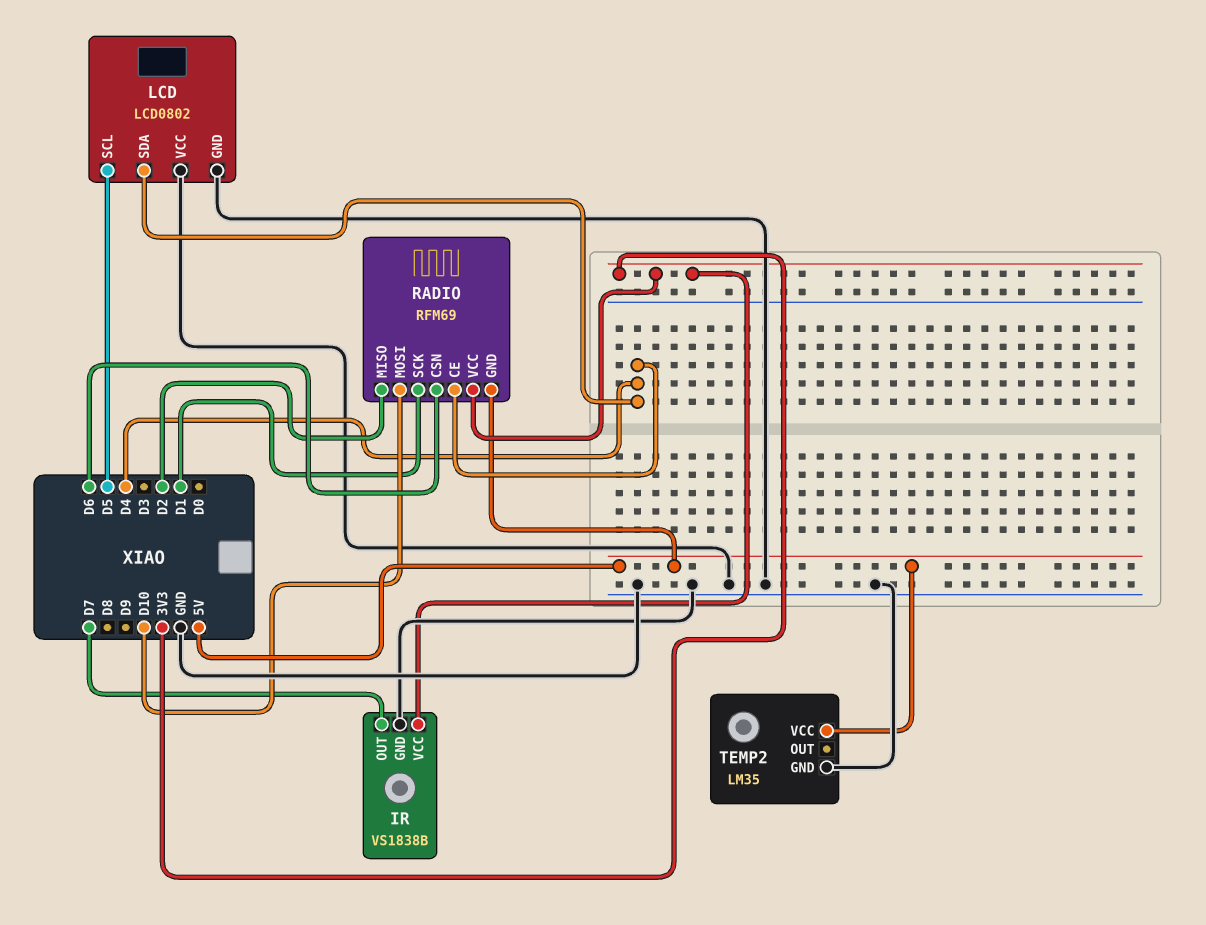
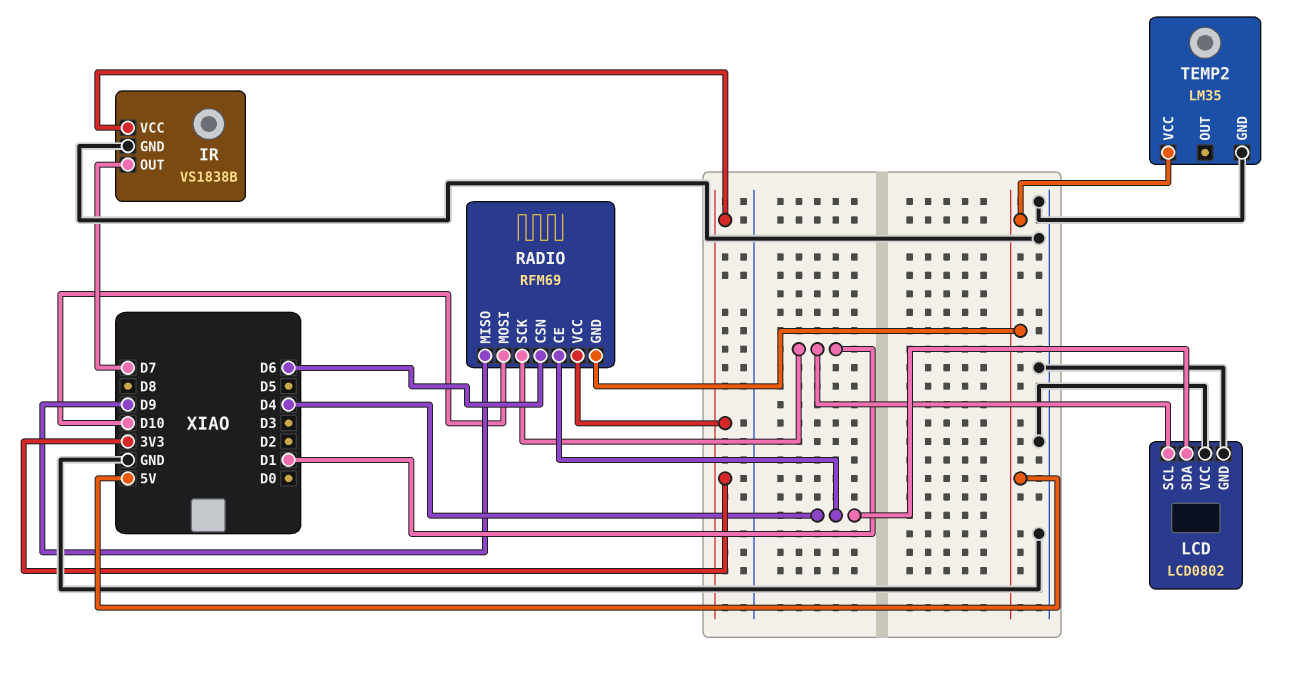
LCD pin SCL: D5 -> D1
RADIO pin MISO: D2 -> D9

